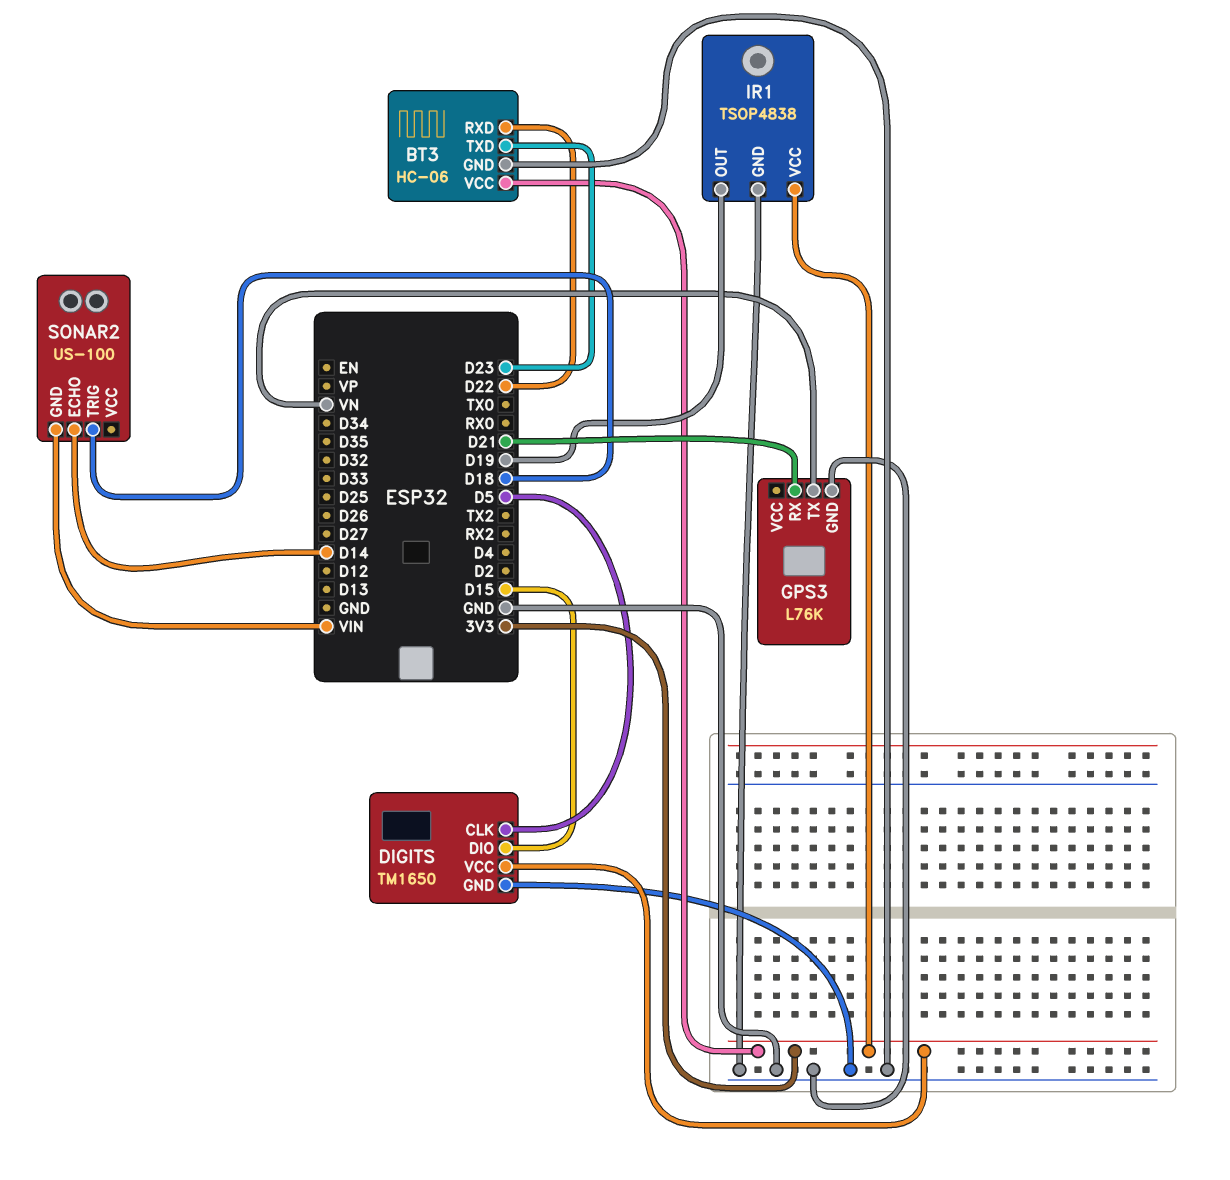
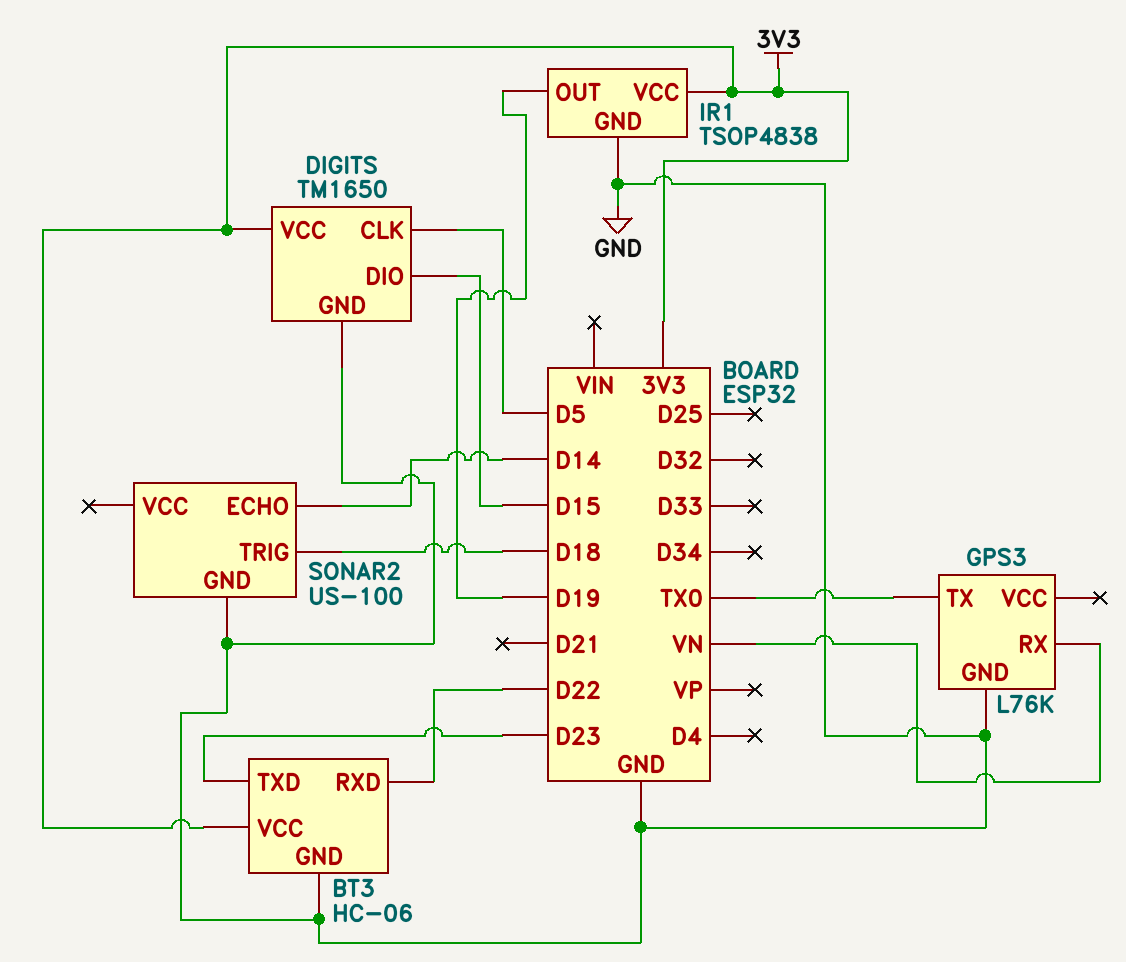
GPS3 pin RX: D21 -> VN
GPS3 pin TX: VN -> TX0
SONAR2 pin GND: VIN -> GND

